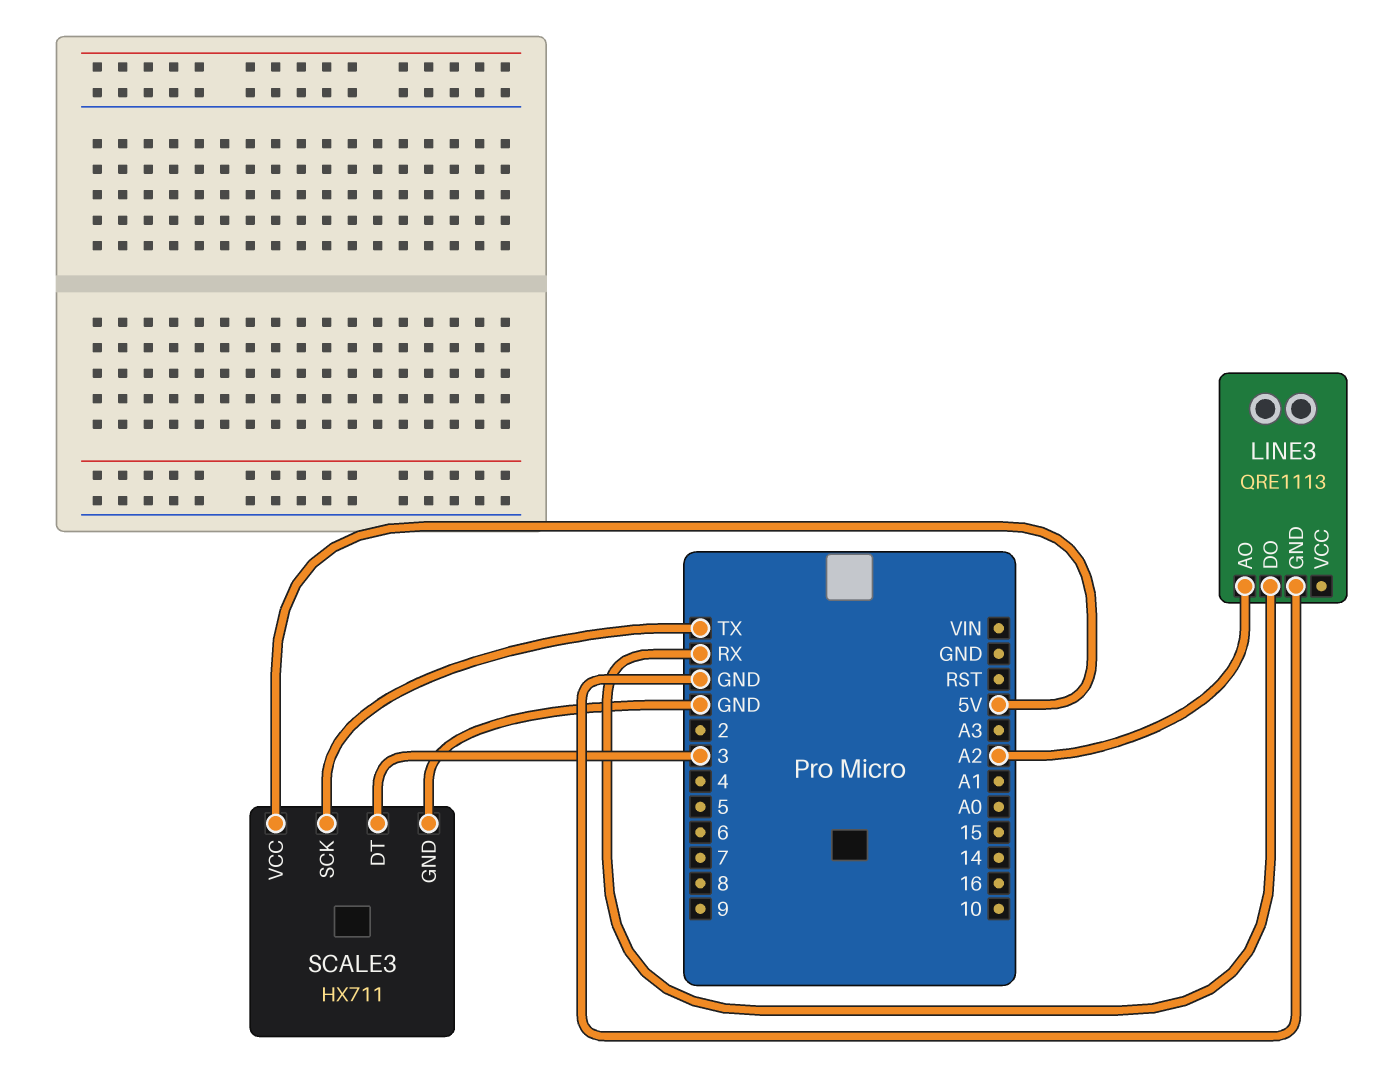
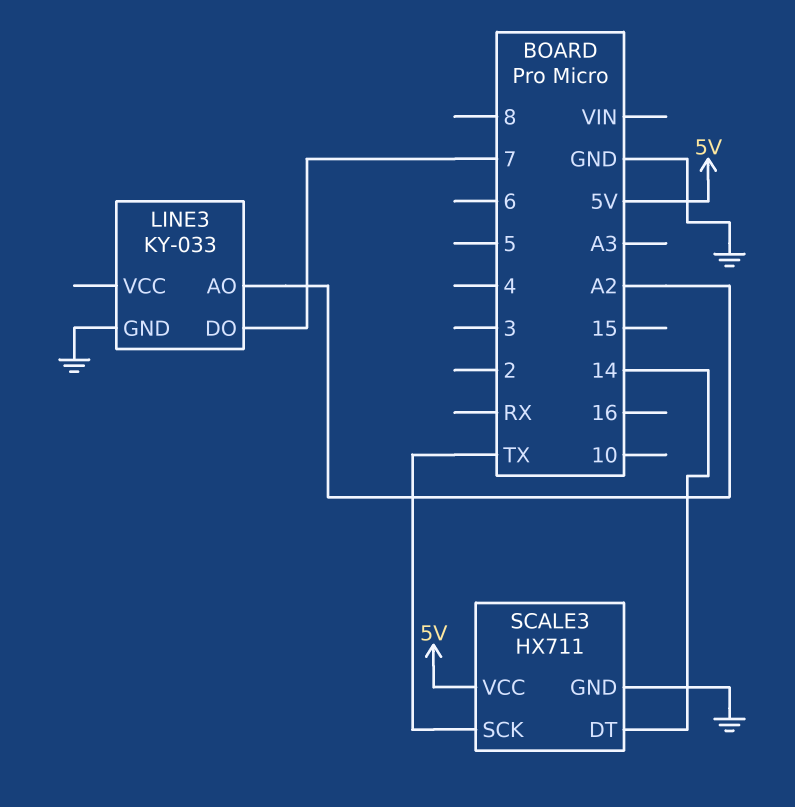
LINE3: QRE1113 -> KY-033
LINE3 pin DO: RX -> 7
SCALE3 pin DT: 3 -> 14

